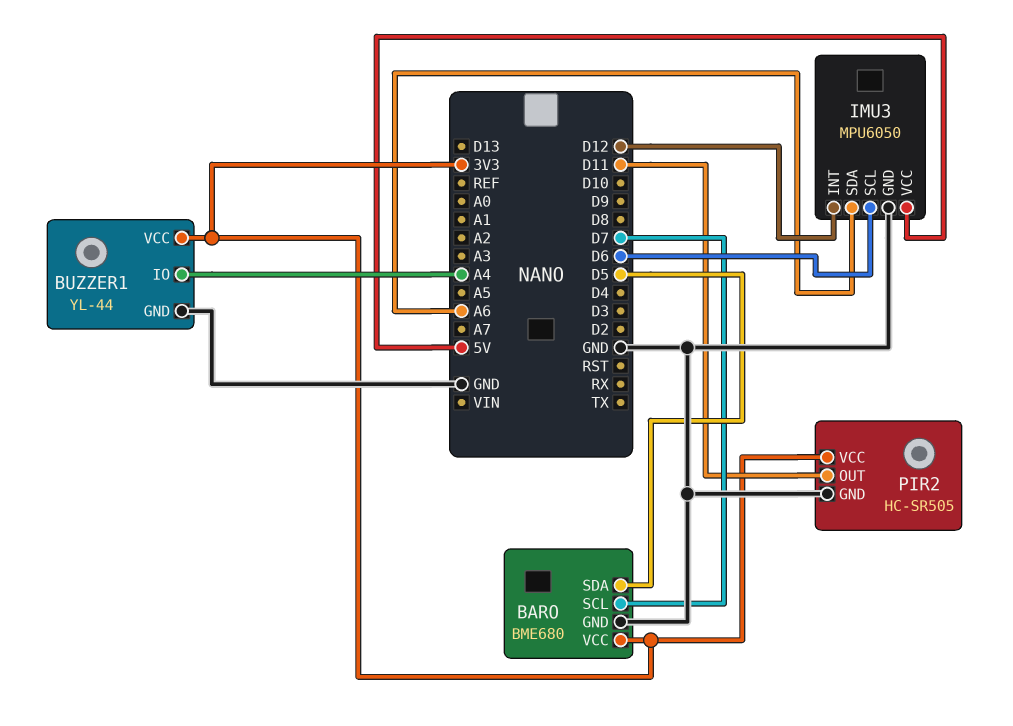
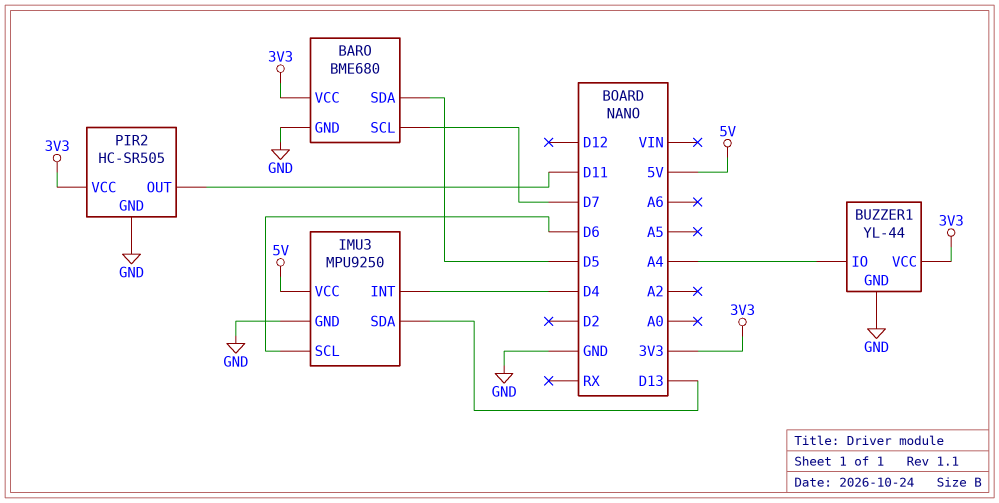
IMU3: MPU6050 -> MPU9250
IMU3 pin INT: D12 -> D4
IMU3 pin SDA: A6 -> D13

